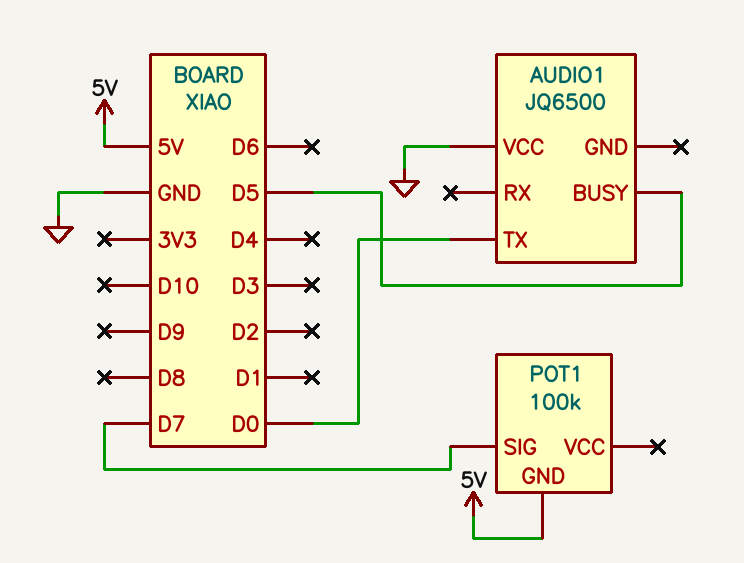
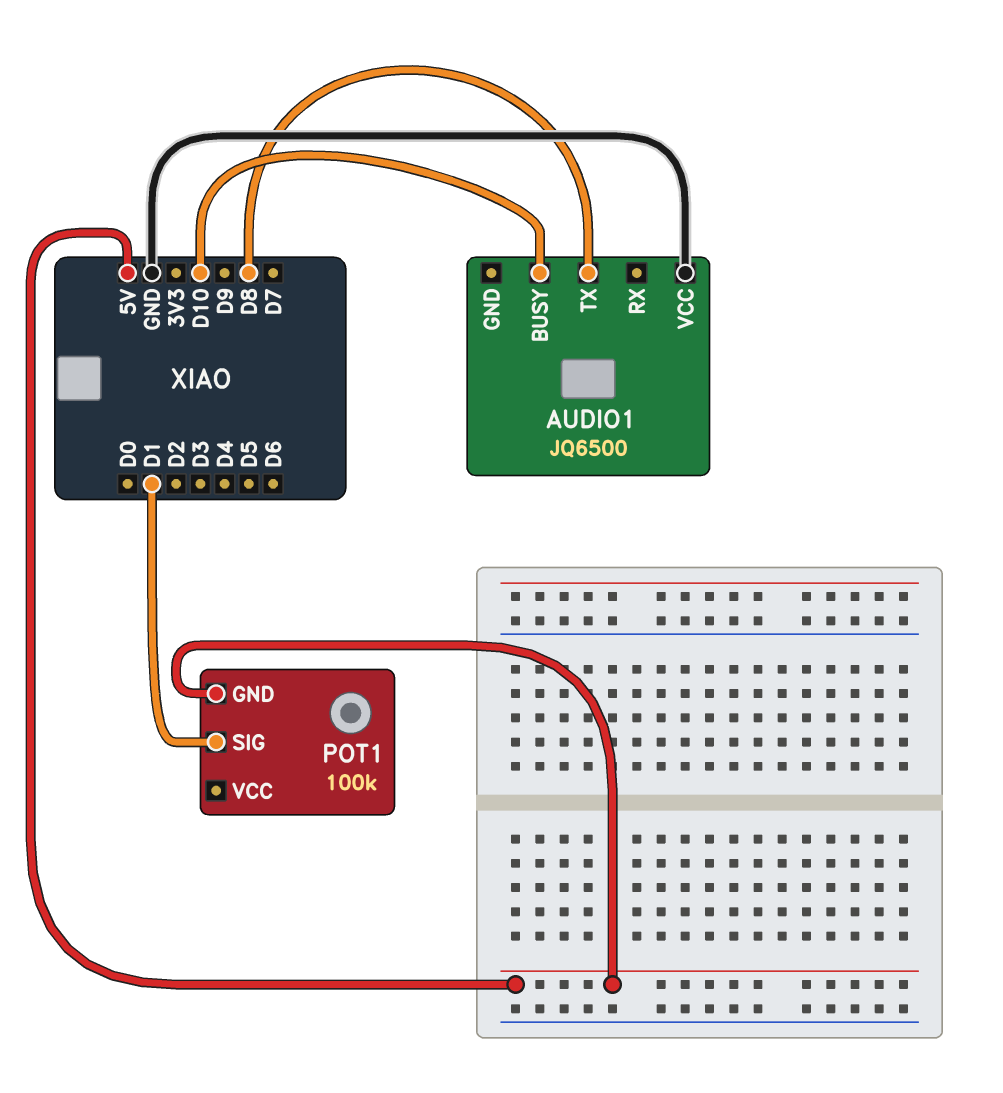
AUDIO1 pin BUSY: D5 -> D10
AUDIO1 pin TX: D0 -> D8
POT1 pin SIG: D7 -> D1

